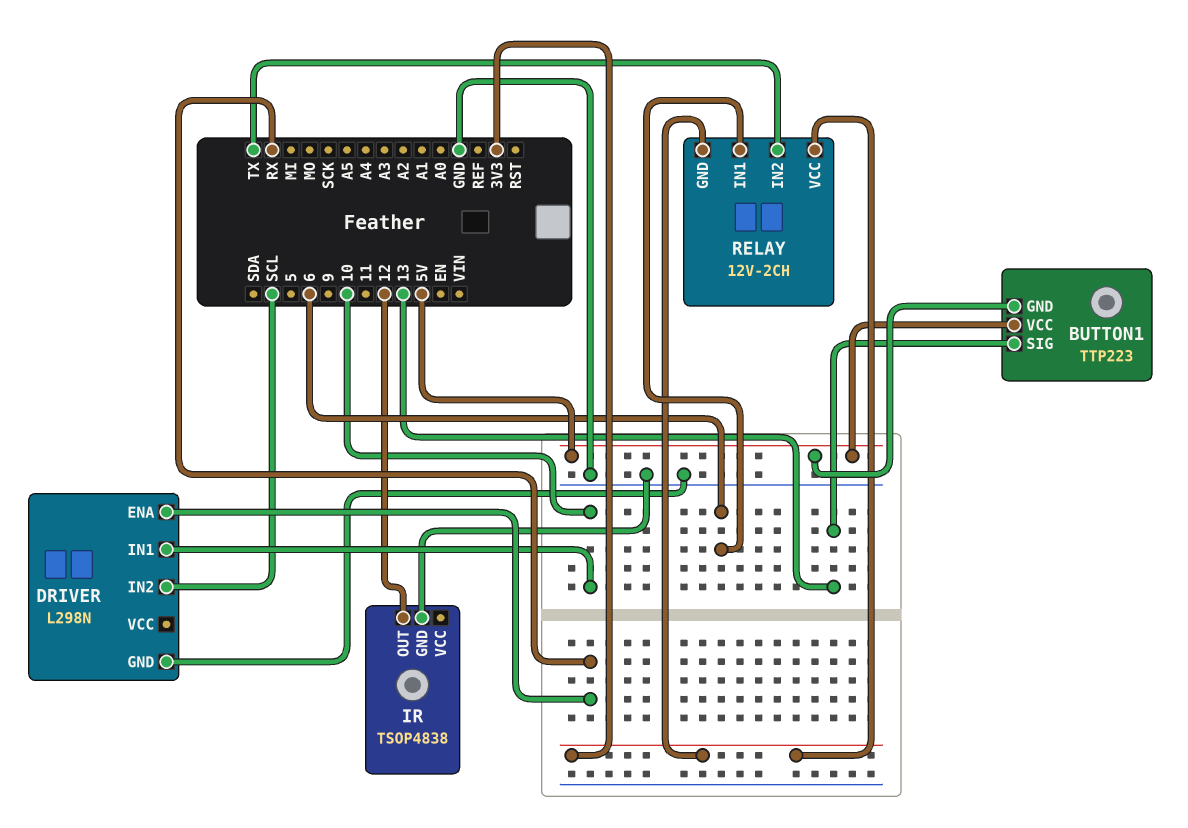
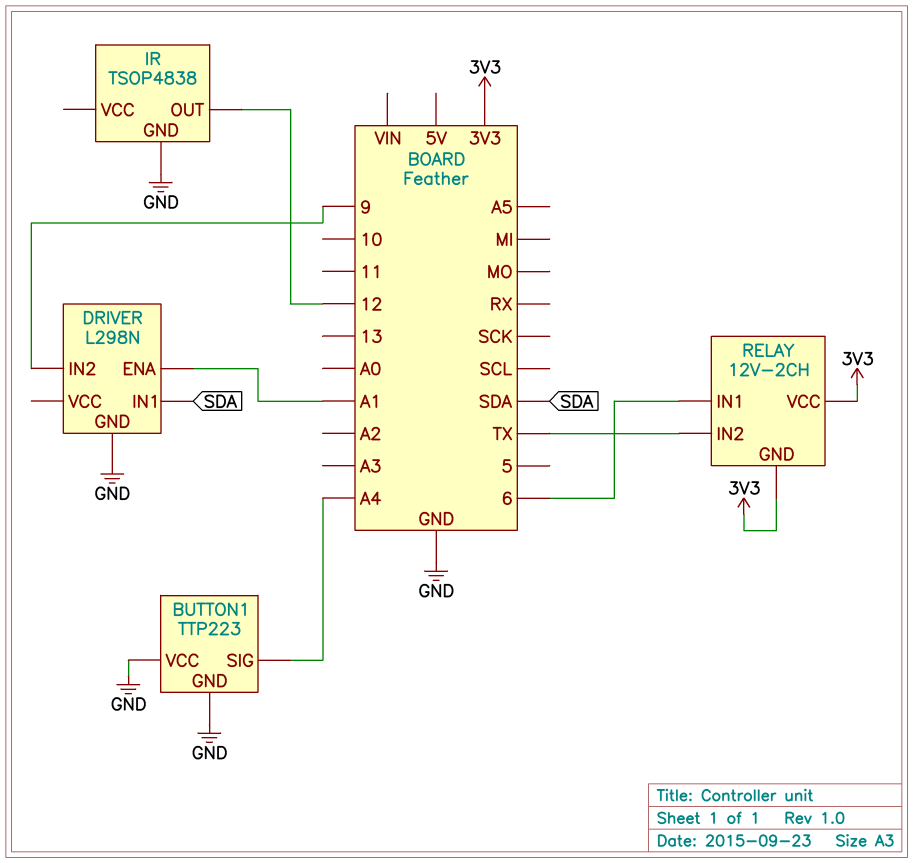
BUTTON1 pin GND: 5V -> GND
BUTTON1 pin SIG: 13 -> A4
BUTTON1 pin VCC: 5V -> GND
DRIVER pin ENA: RX -> A1
DRIVER pin IN1: 10 -> SDA
DRIVER pin IN2: SCL -> 9

